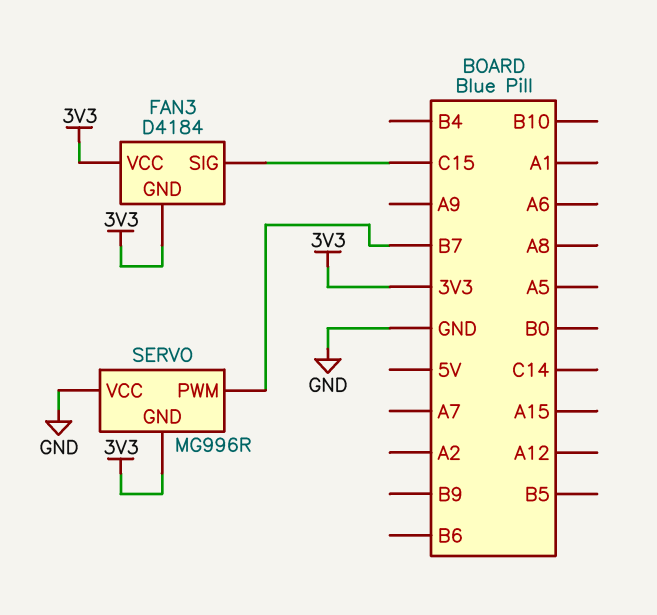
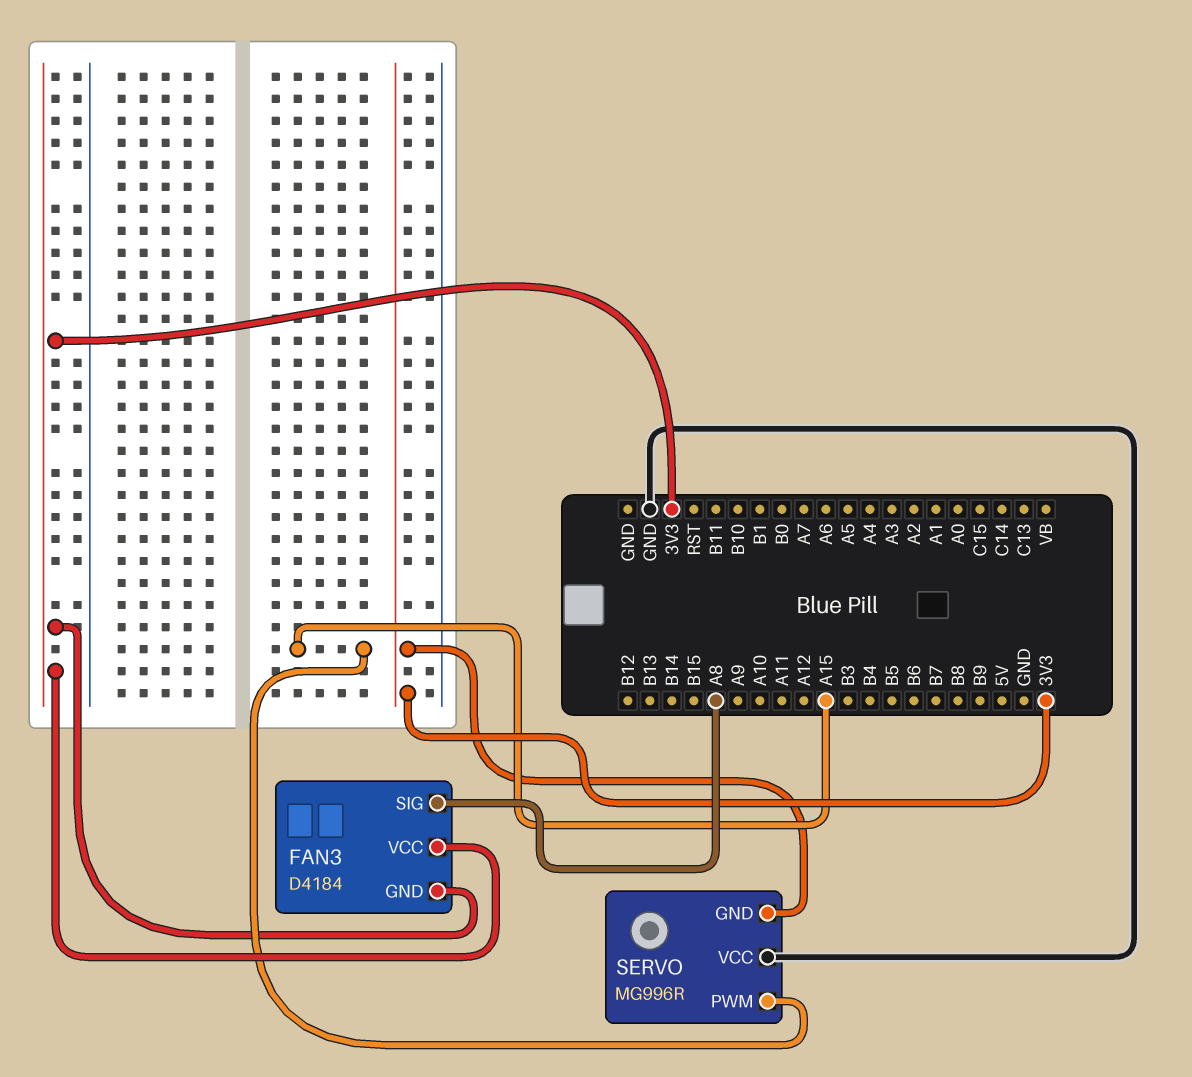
FAN3 pin SIG: C15 -> A8
SERVO pin PWM: B7 -> A15

